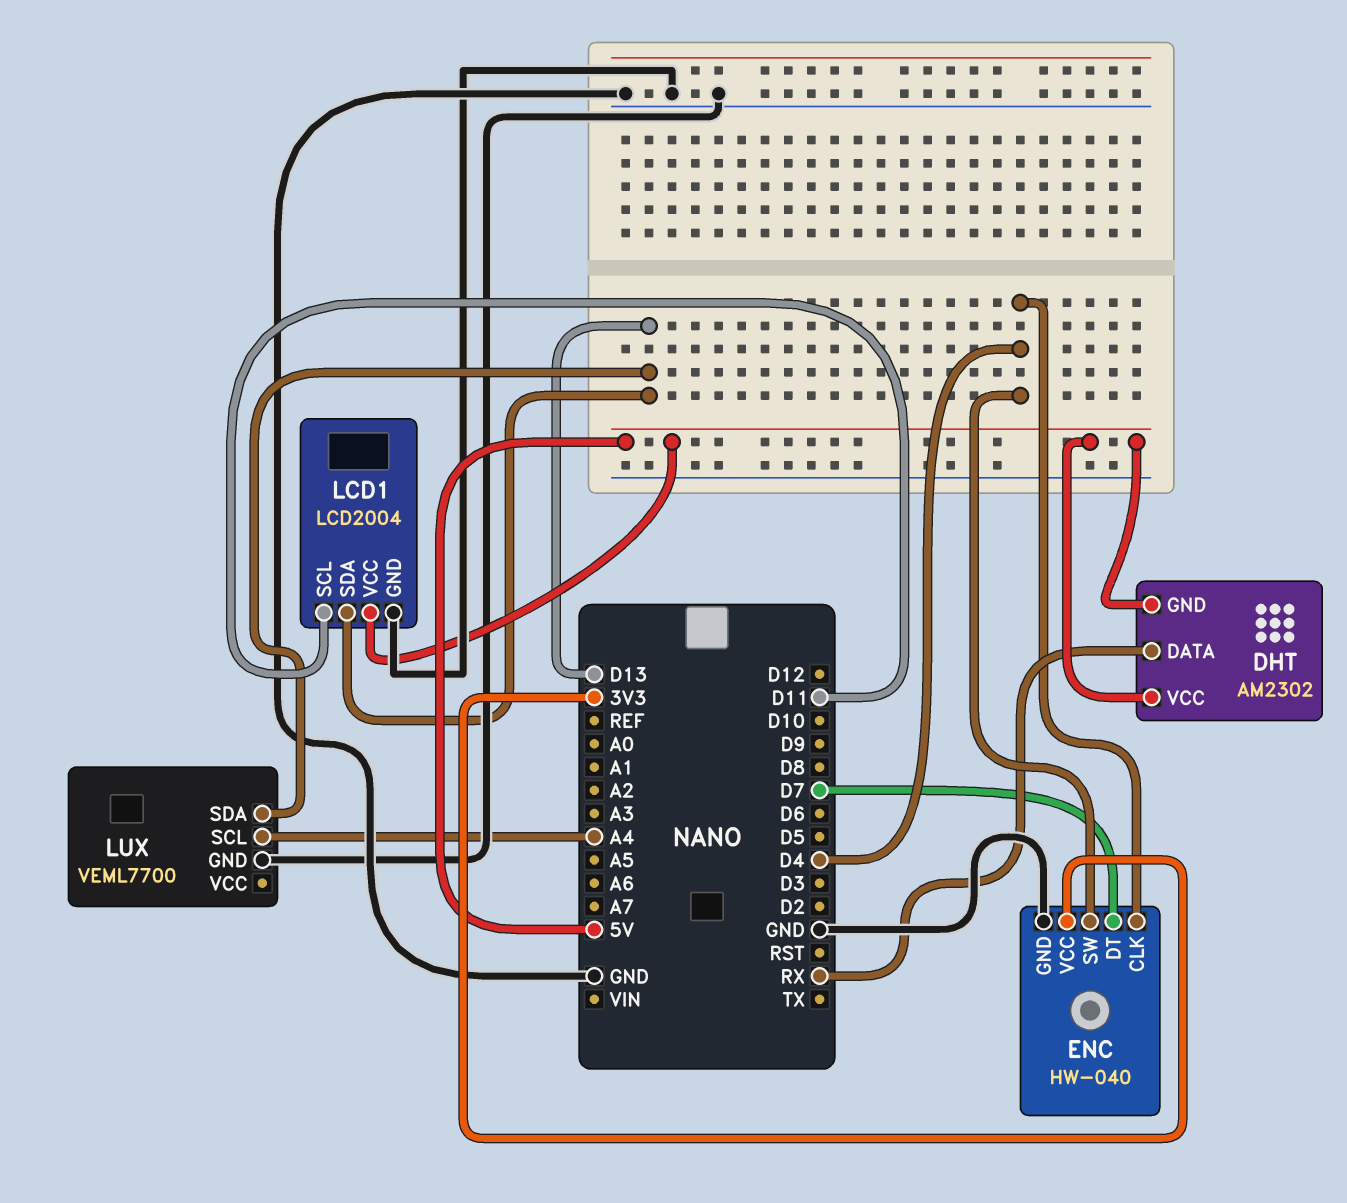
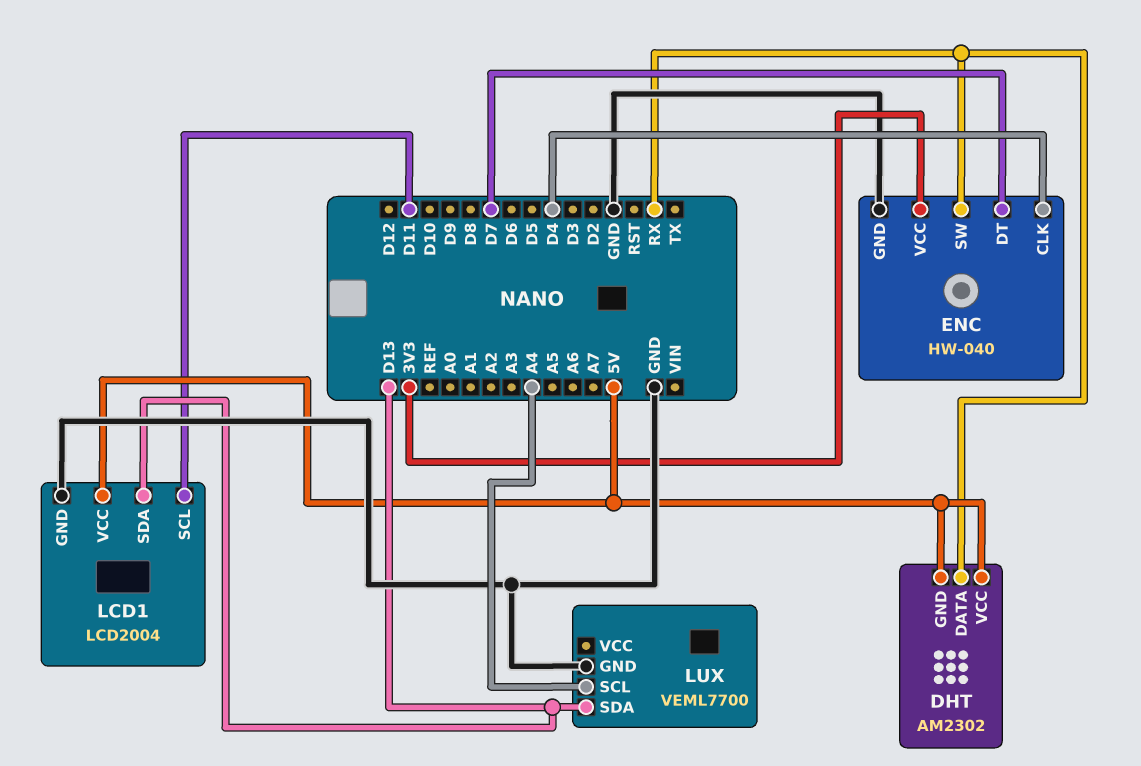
ENC pin SW: D4 -> RX

